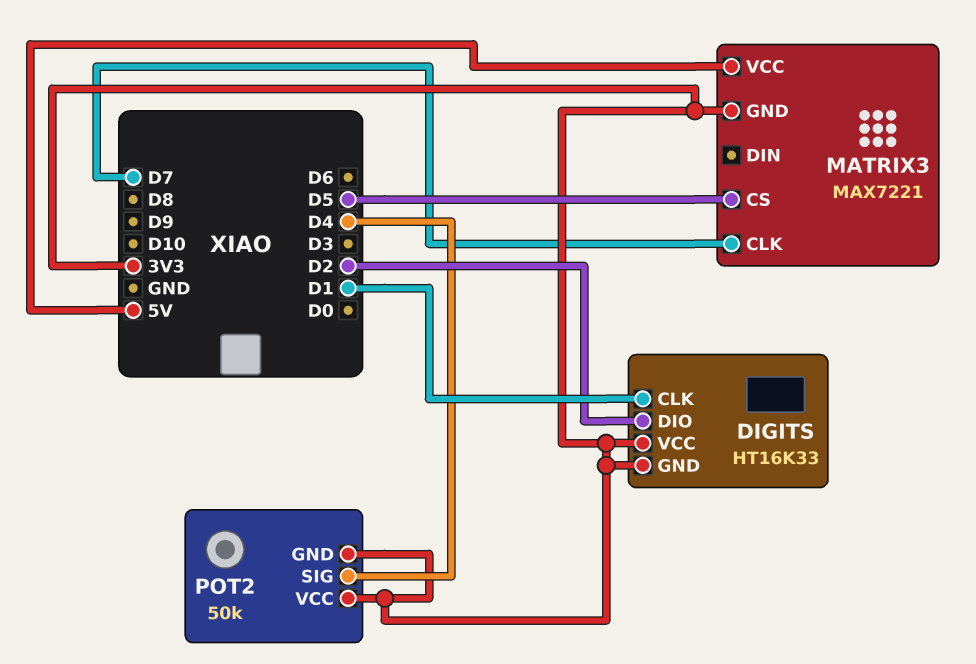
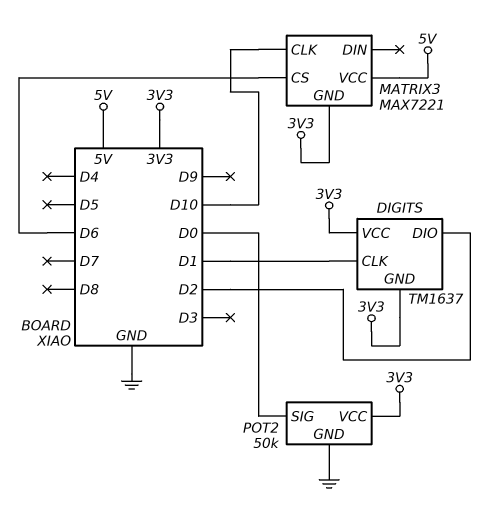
DIGITS: HT16K33 -> TM1637
MATRIX3 pin CLK: D7 -> D10
MATRIX3 pin CS: D5 -> D6
POT2 pin GND: 3V3 -> GND
POT2 pin SIG: D4 -> D0

